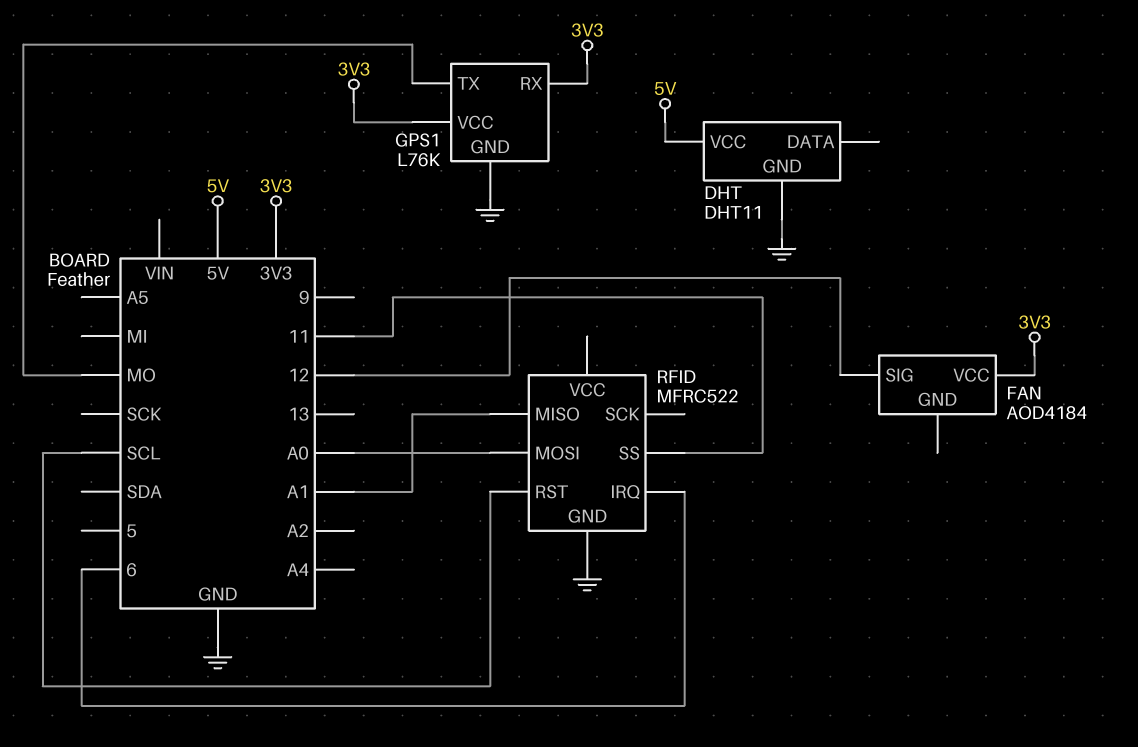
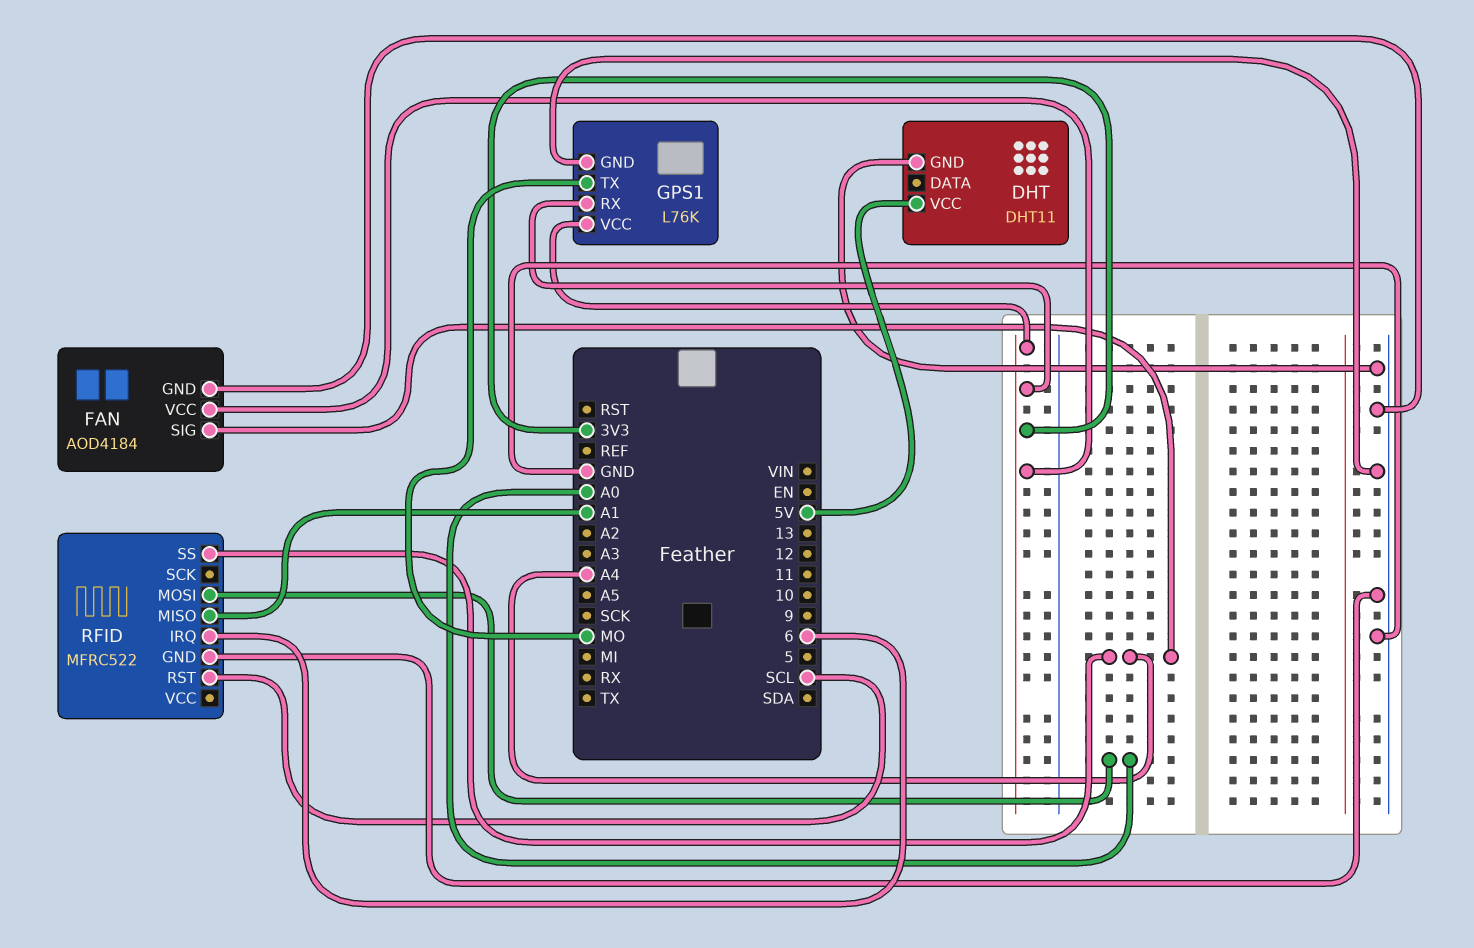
FAN pin GND: none -> GND
FAN pin SIG: 12 -> A4
RFID pin SS: 11 -> A4

